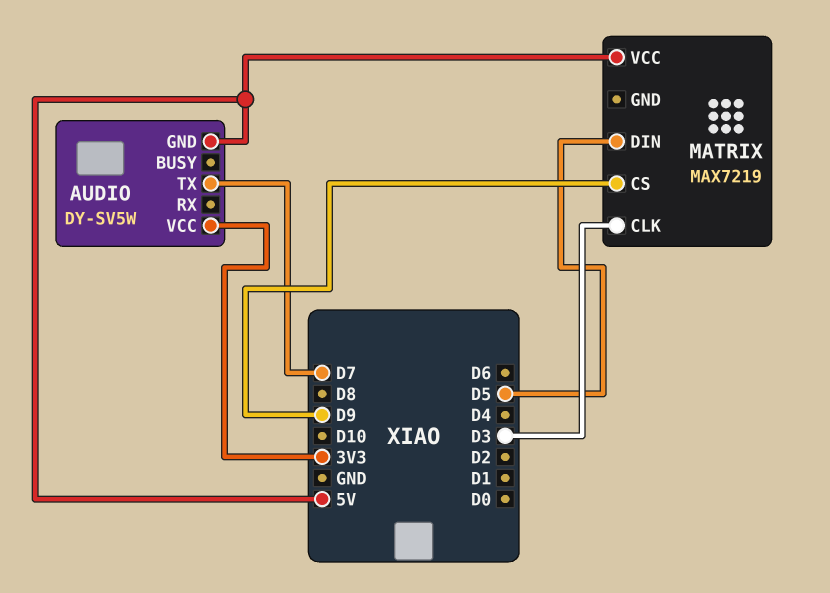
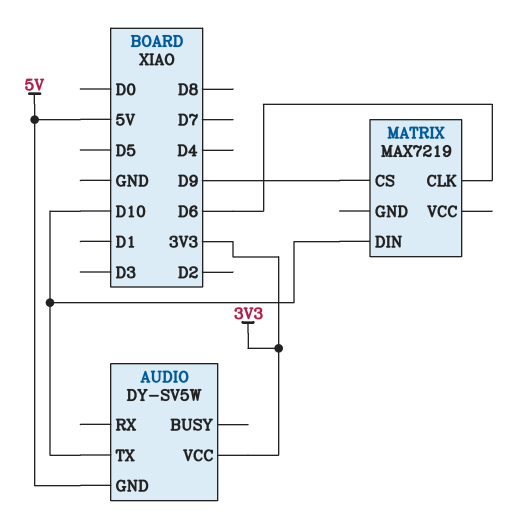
AUDIO pin TX: D7 -> D10
MATRIX pin CLK: D3 -> D6
MATRIX pin DIN: D5 -> D10
MATRIX pin VCC: 5V -> none

